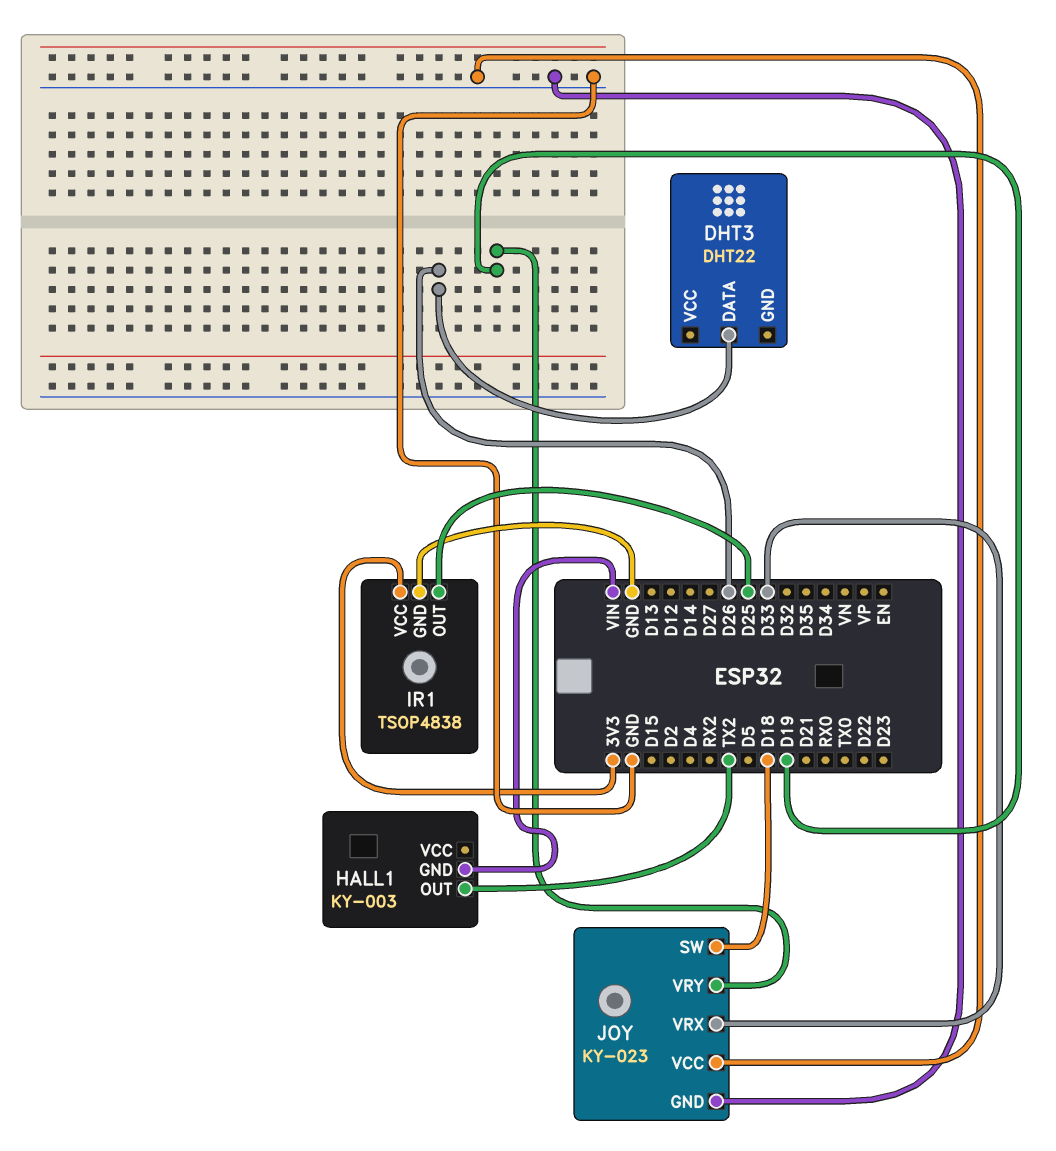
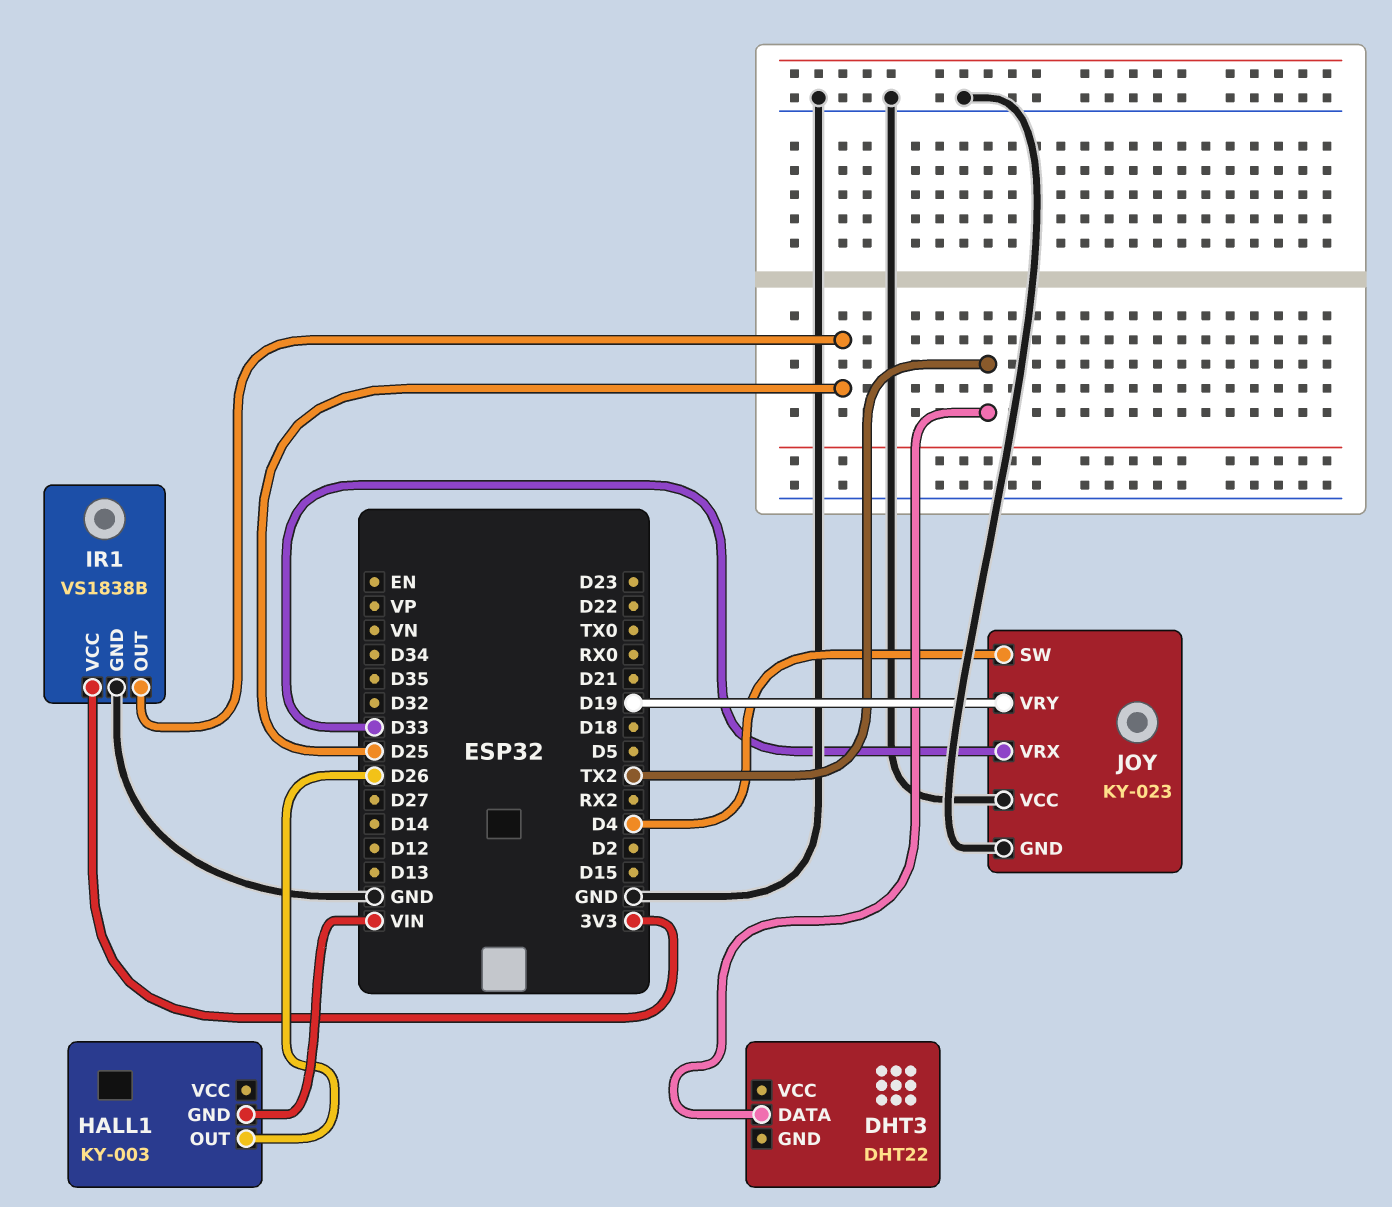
DHT3 pin DATA: D26 -> TX2
HALL1 pin OUT: TX2 -> D26
IR1: TSOP4838 -> VS1838B
JOY pin SW: D18 -> D4

